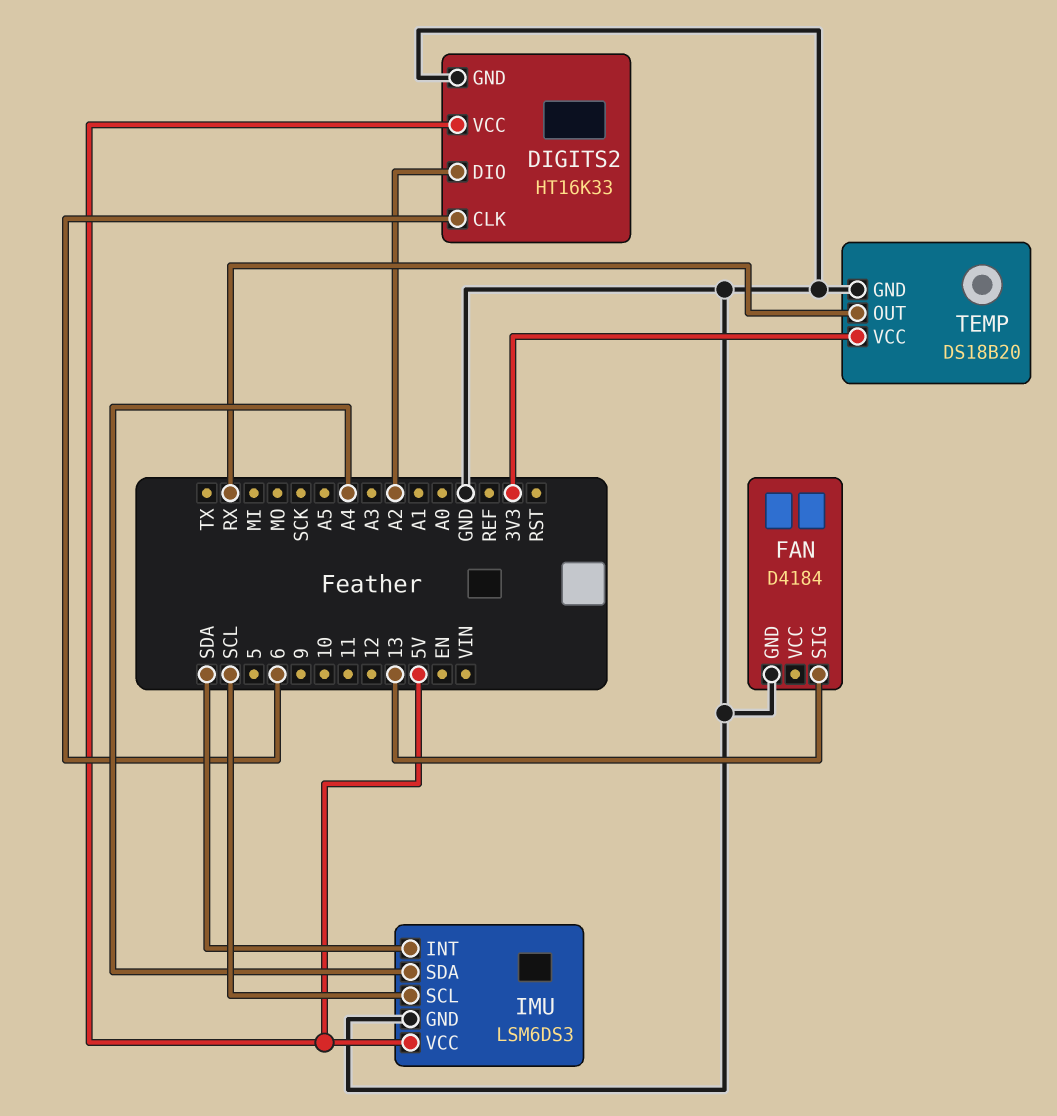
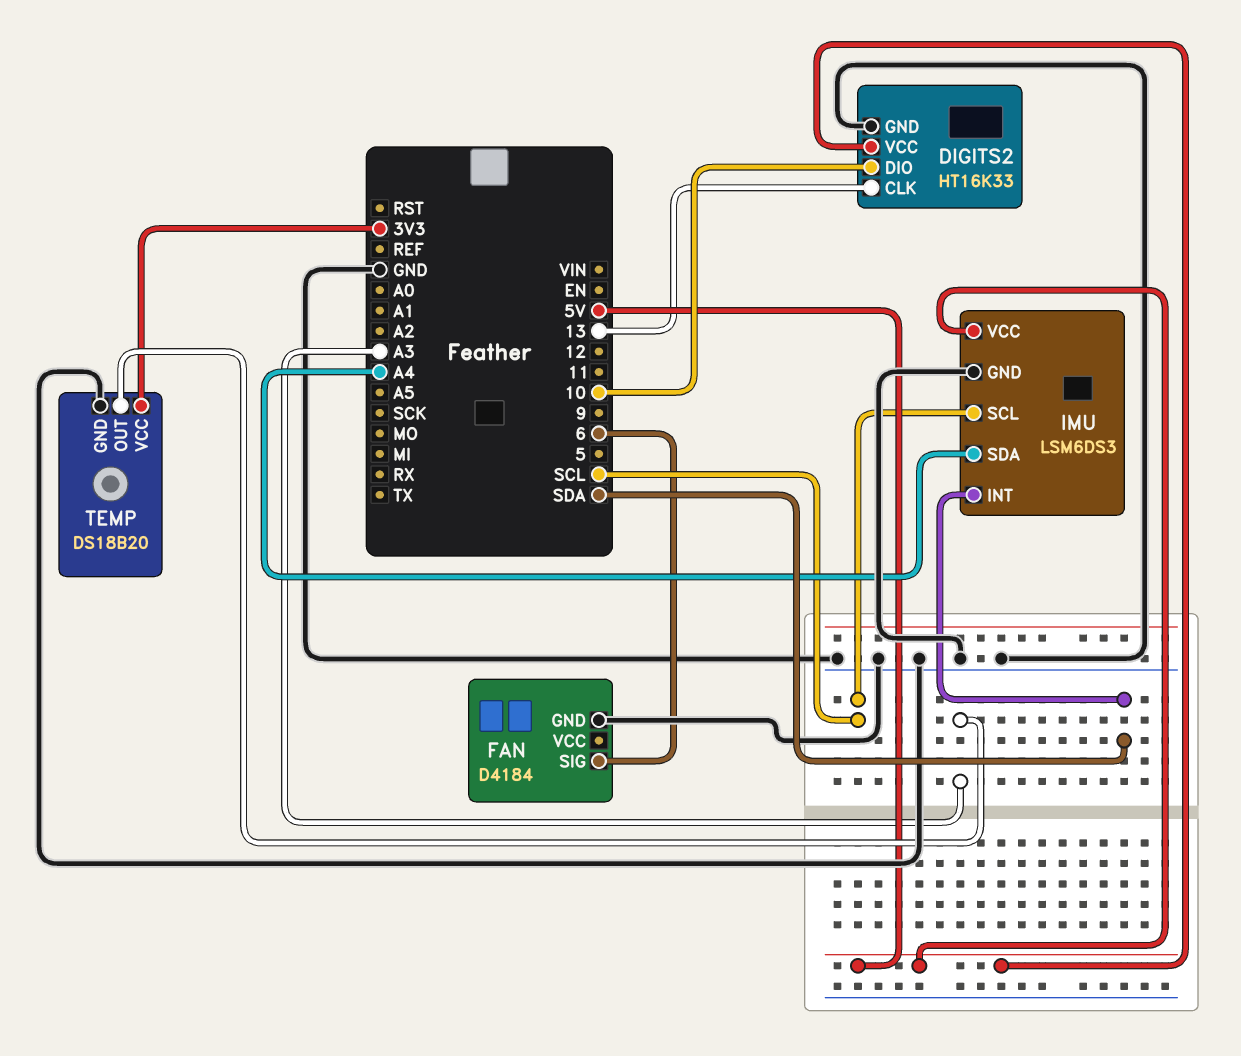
DIGITS2 pin CLK: 6 -> 13
DIGITS2 pin DIO: A2 -> 10
FAN pin SIG: 13 -> 6
TEMP pin OUT: RX -> A3

